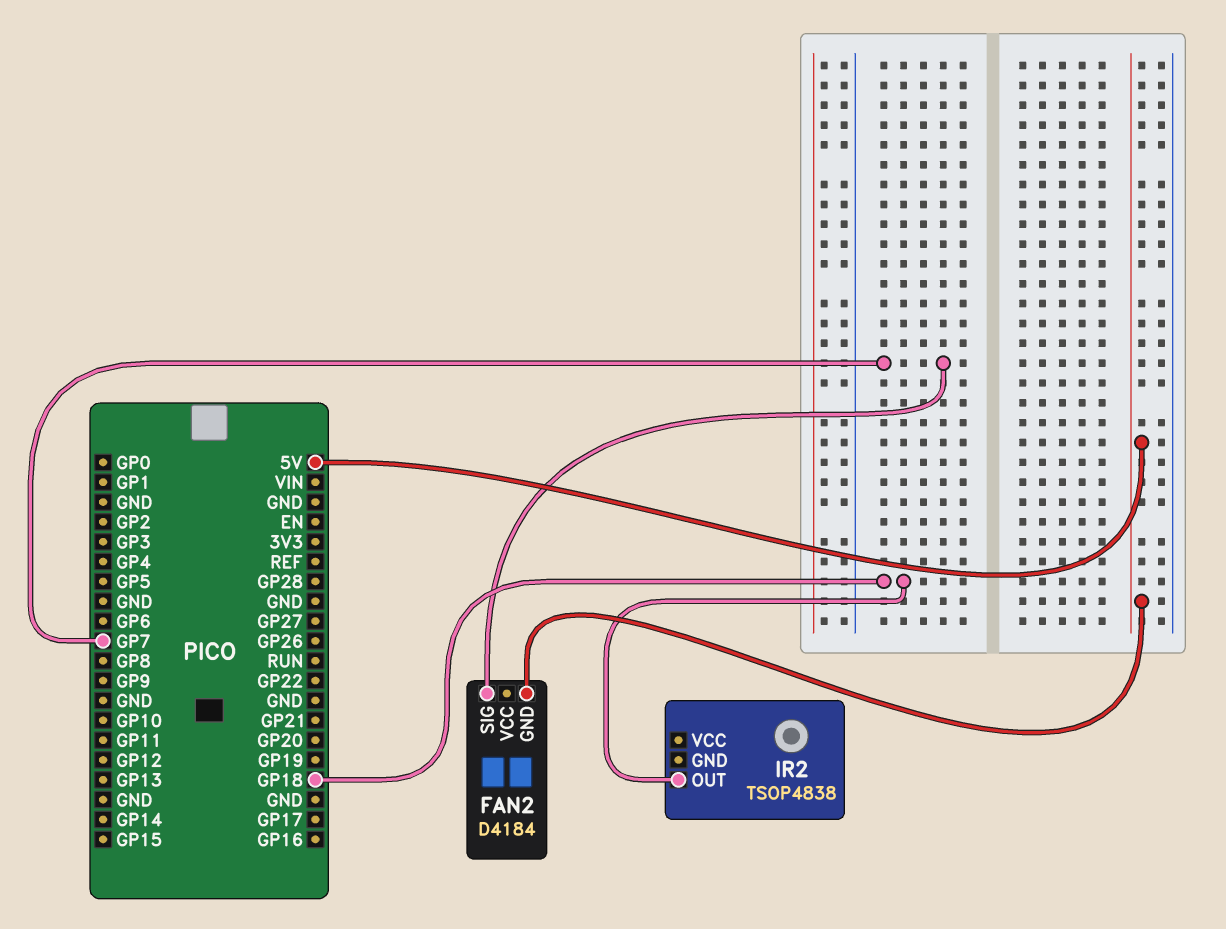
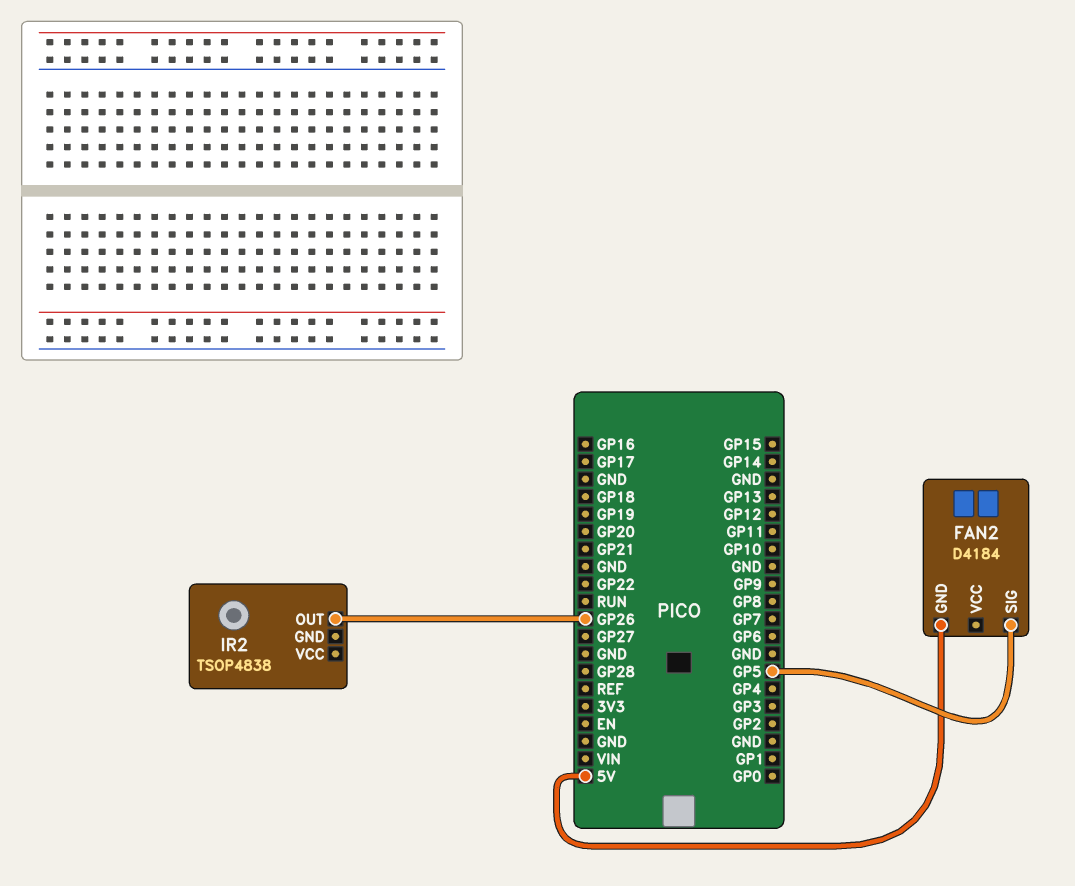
FAN2 pin SIG: GP7 -> GP5
IR2 pin OUT: GP18 -> GP26

